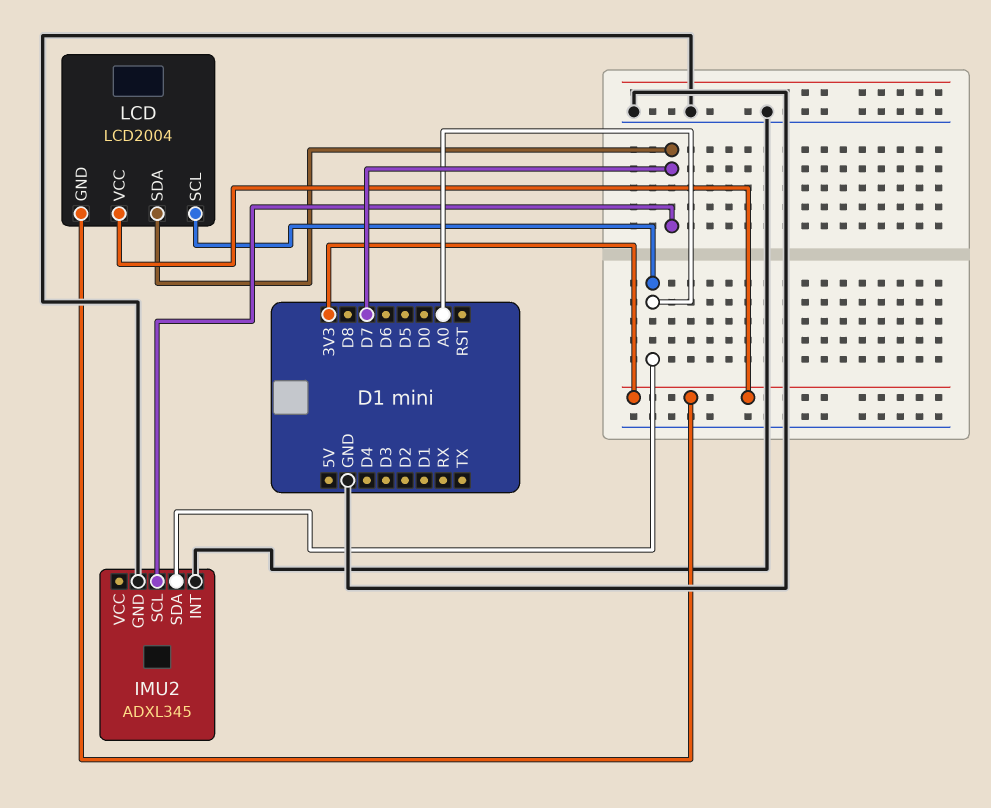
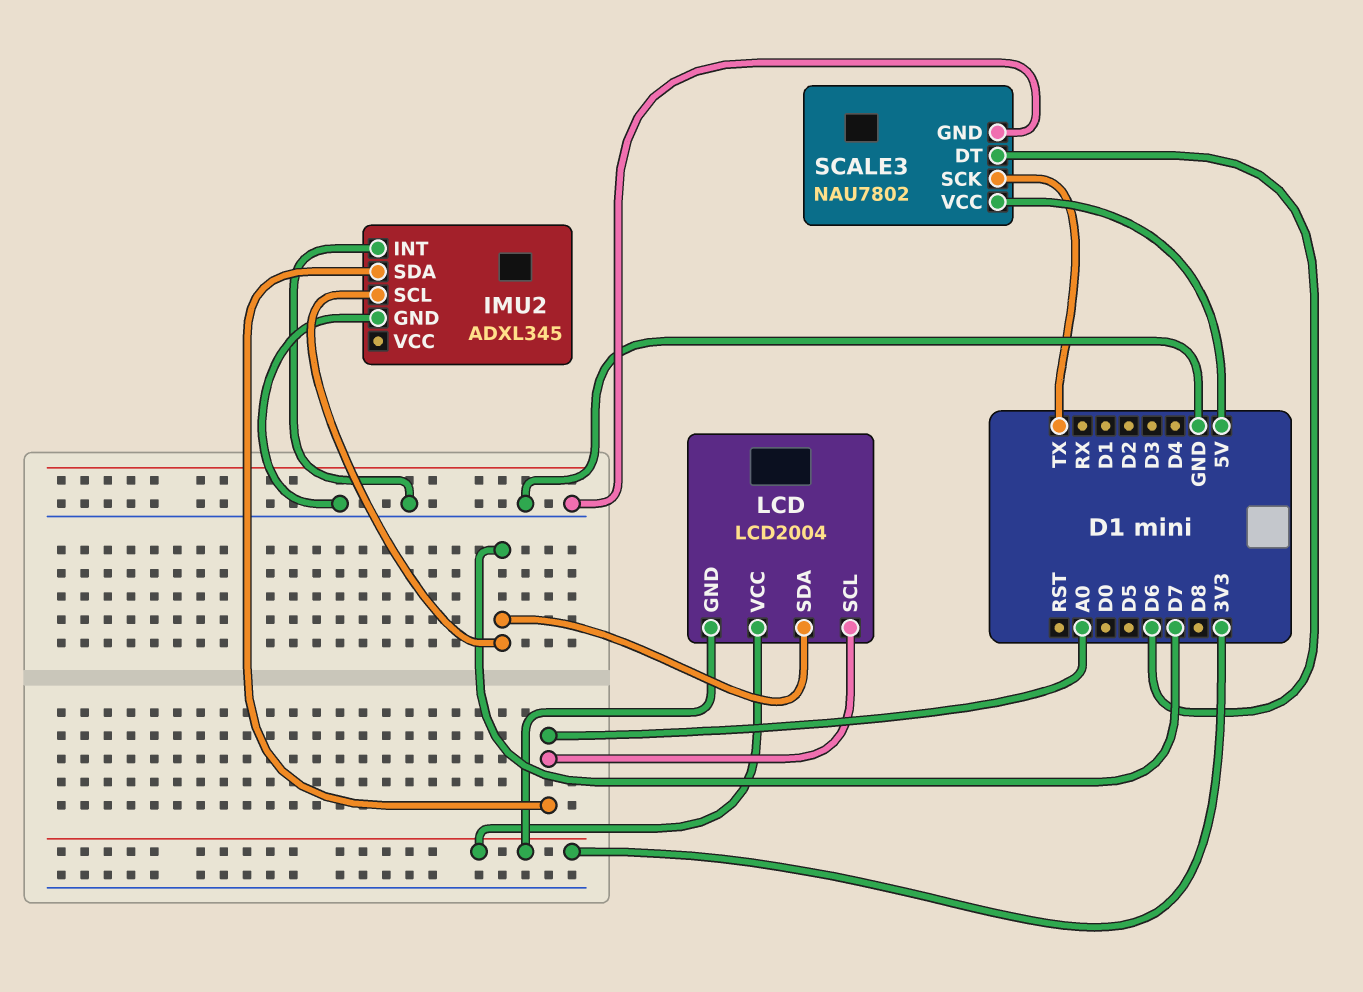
SCALE3: none -> NAU7802
SCALE3 pin DT: none -> D6
SCALE3 pin GND: none -> GND
SCALE3 pin SCK: none -> TX
SCALE3 pin VCC: none -> 5V

